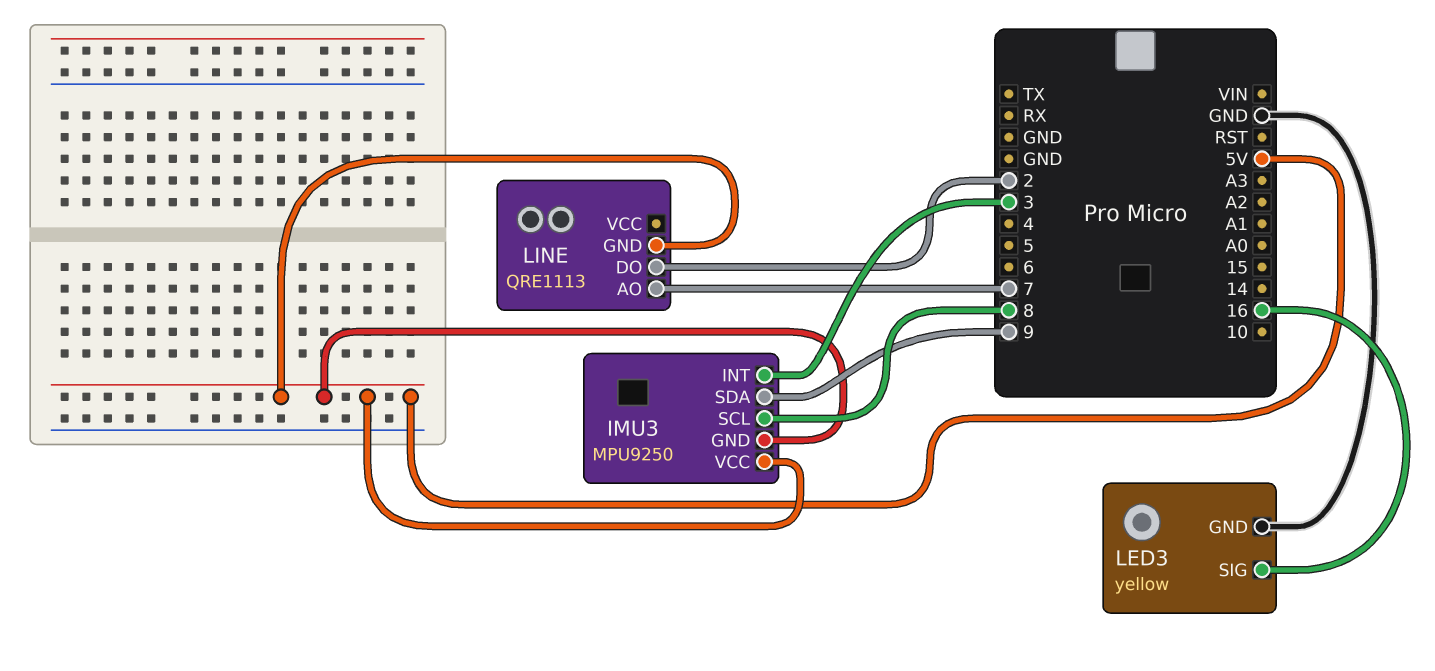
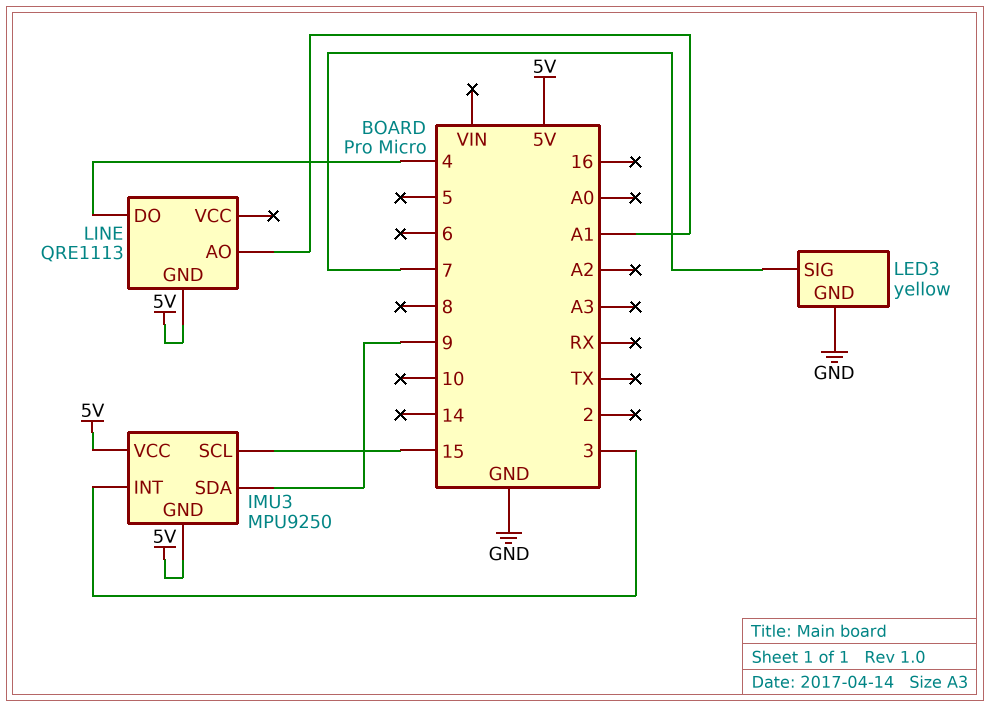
IMU3 pin SCL: 8 -> 15
LED3 pin SIG: 16 -> 7
LINE pin AO: 7 -> A1
LINE pin DO: 2 -> 4

